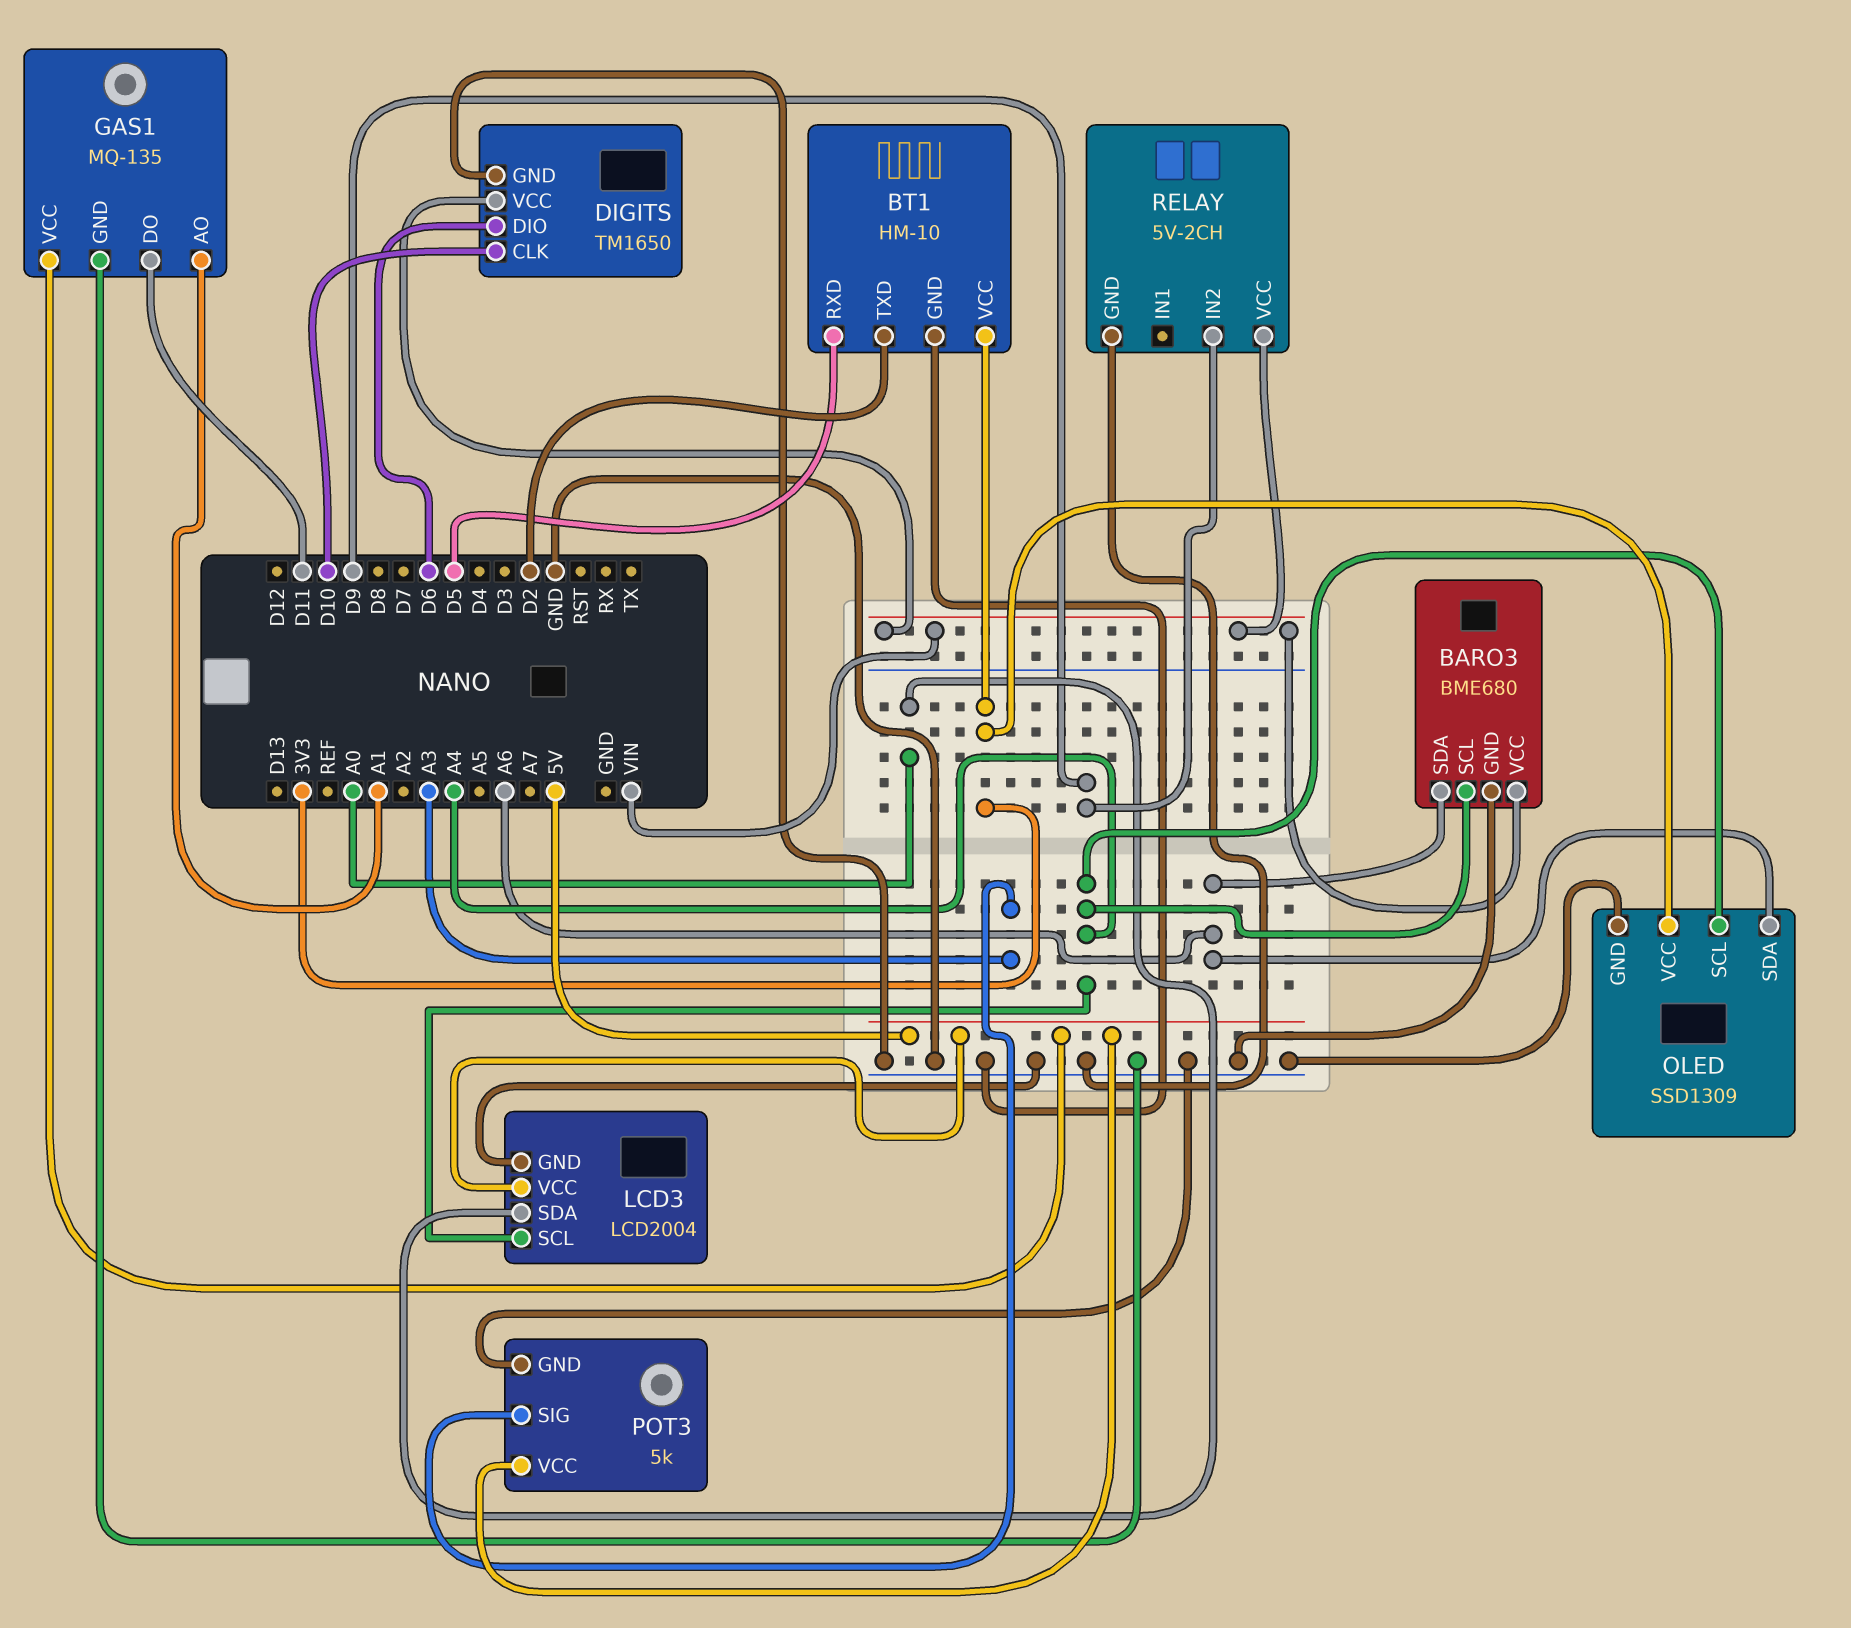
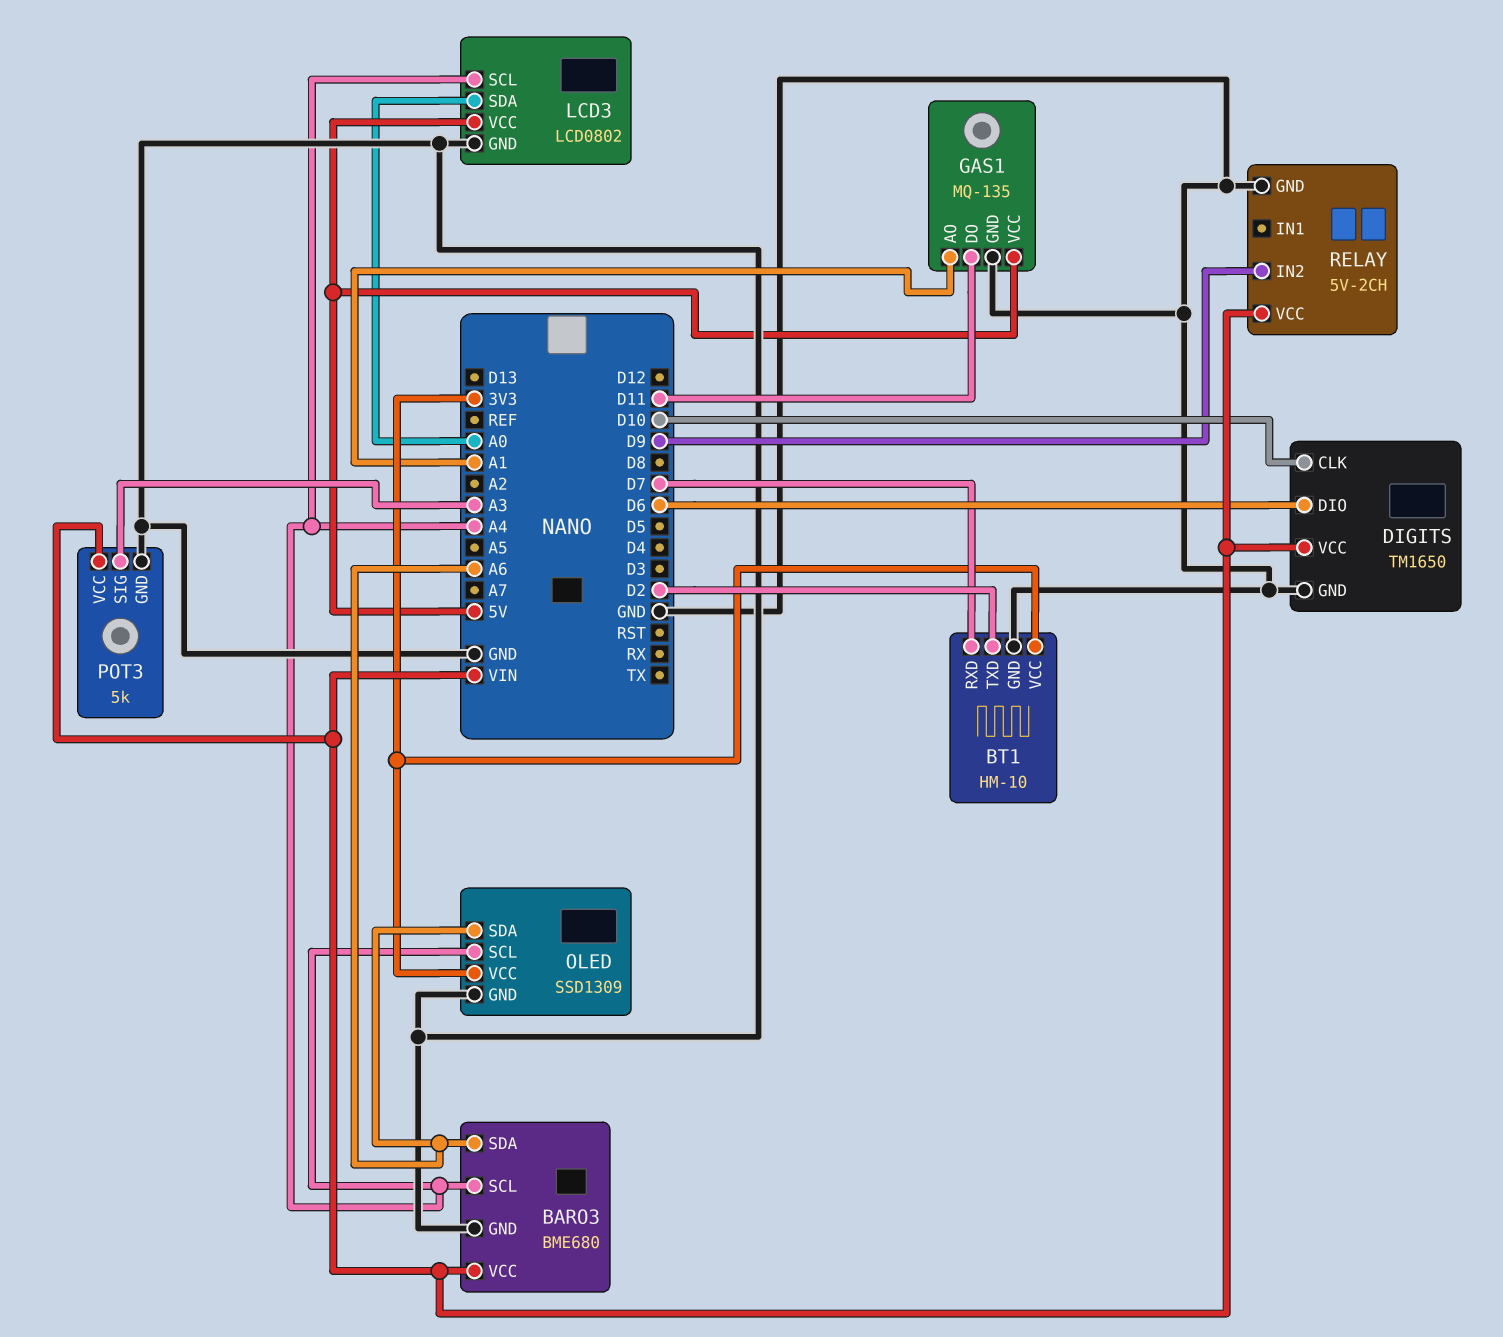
BT1 pin RXD: D5 -> D7
LCD3: LCD2004 -> LCD0802
POT3 pin VCC: 5V -> VIN

